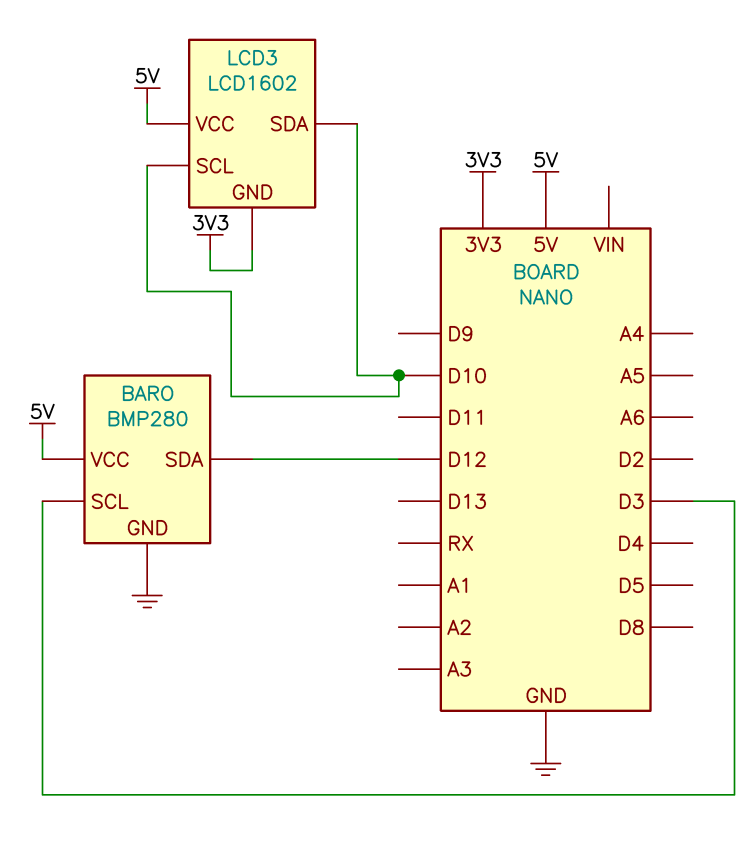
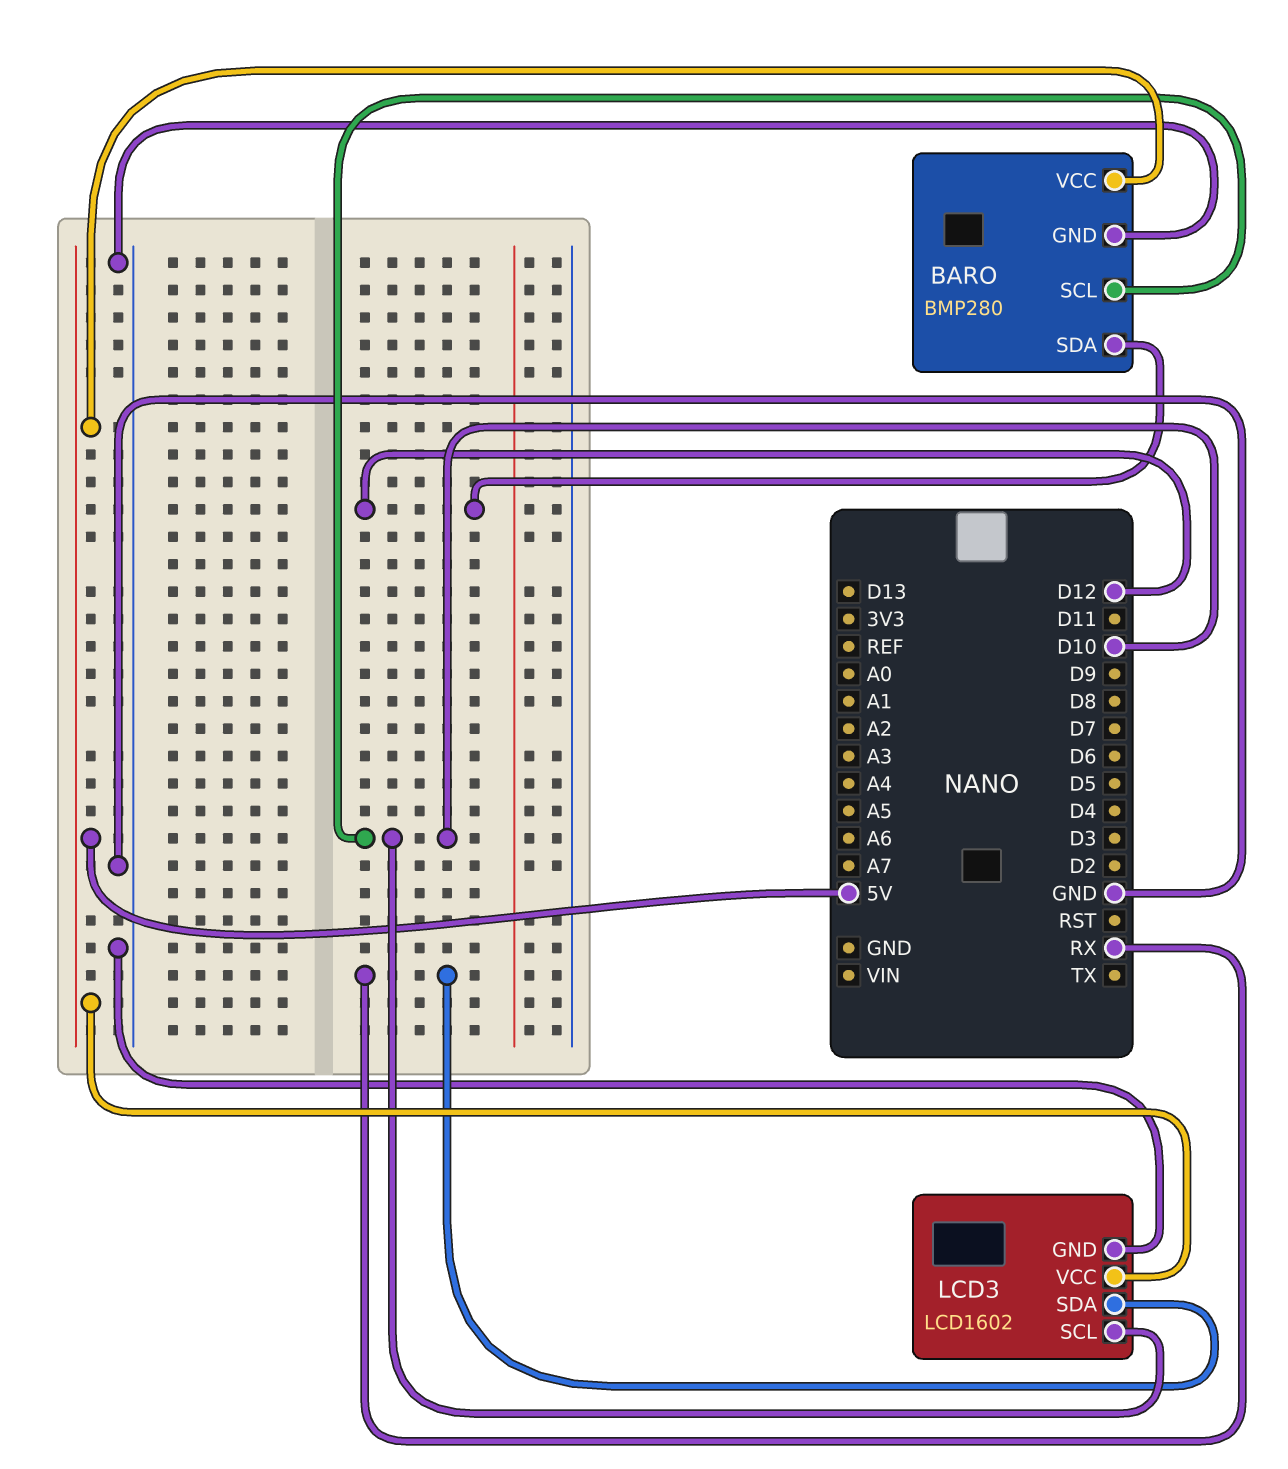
BARO pin SCL: D3 -> D10
LCD3 pin GND: 3V3 -> GND
LCD3 pin SDA: D10 -> RX

